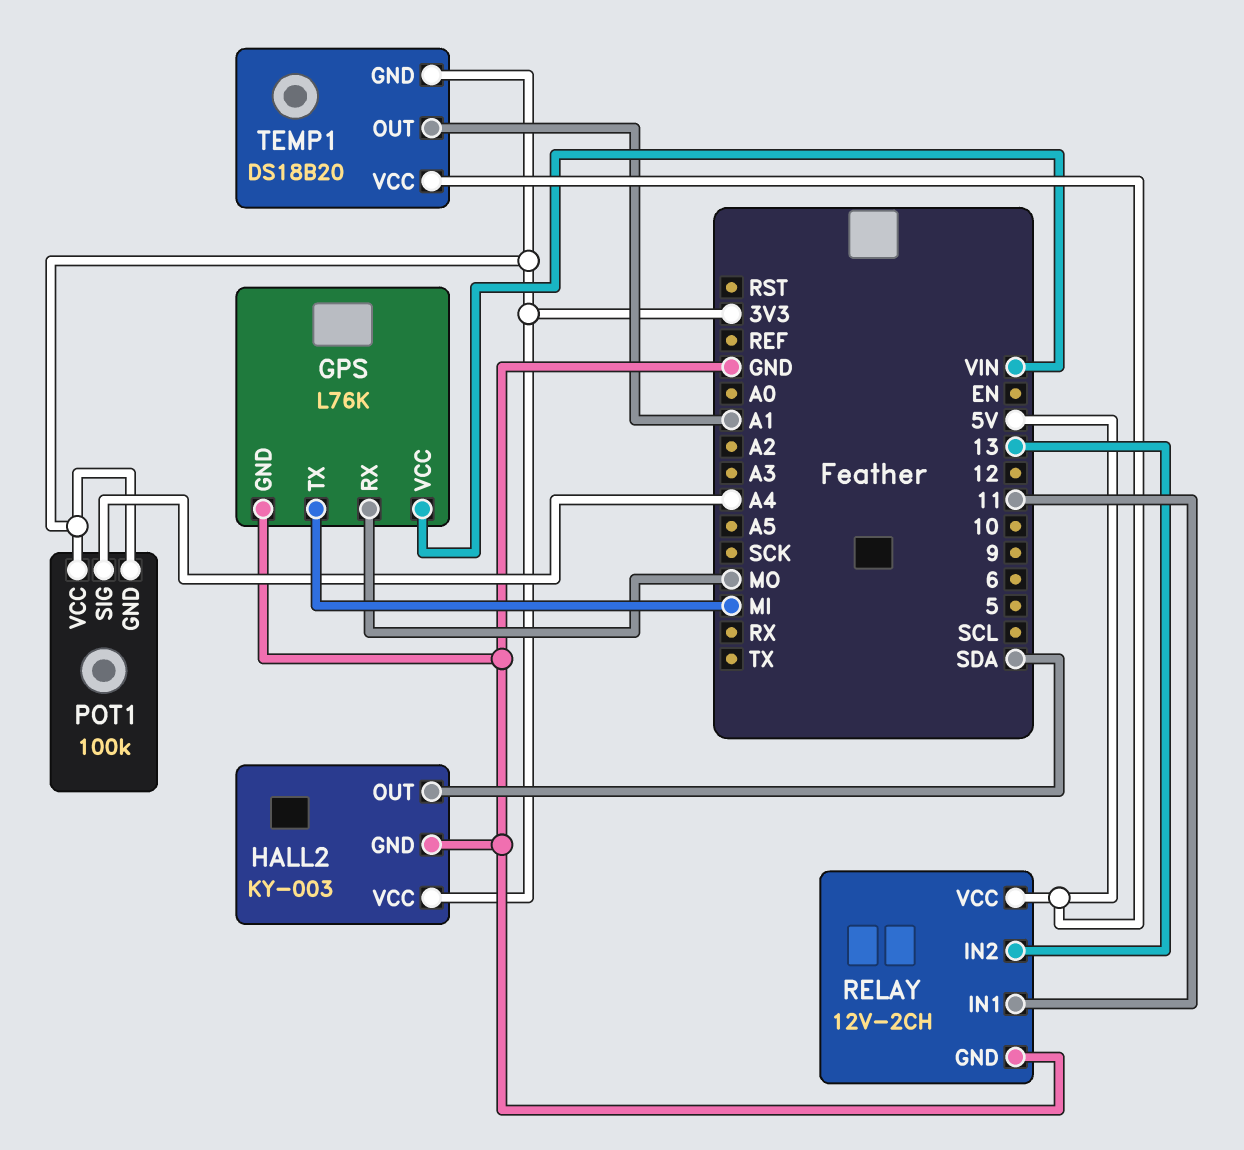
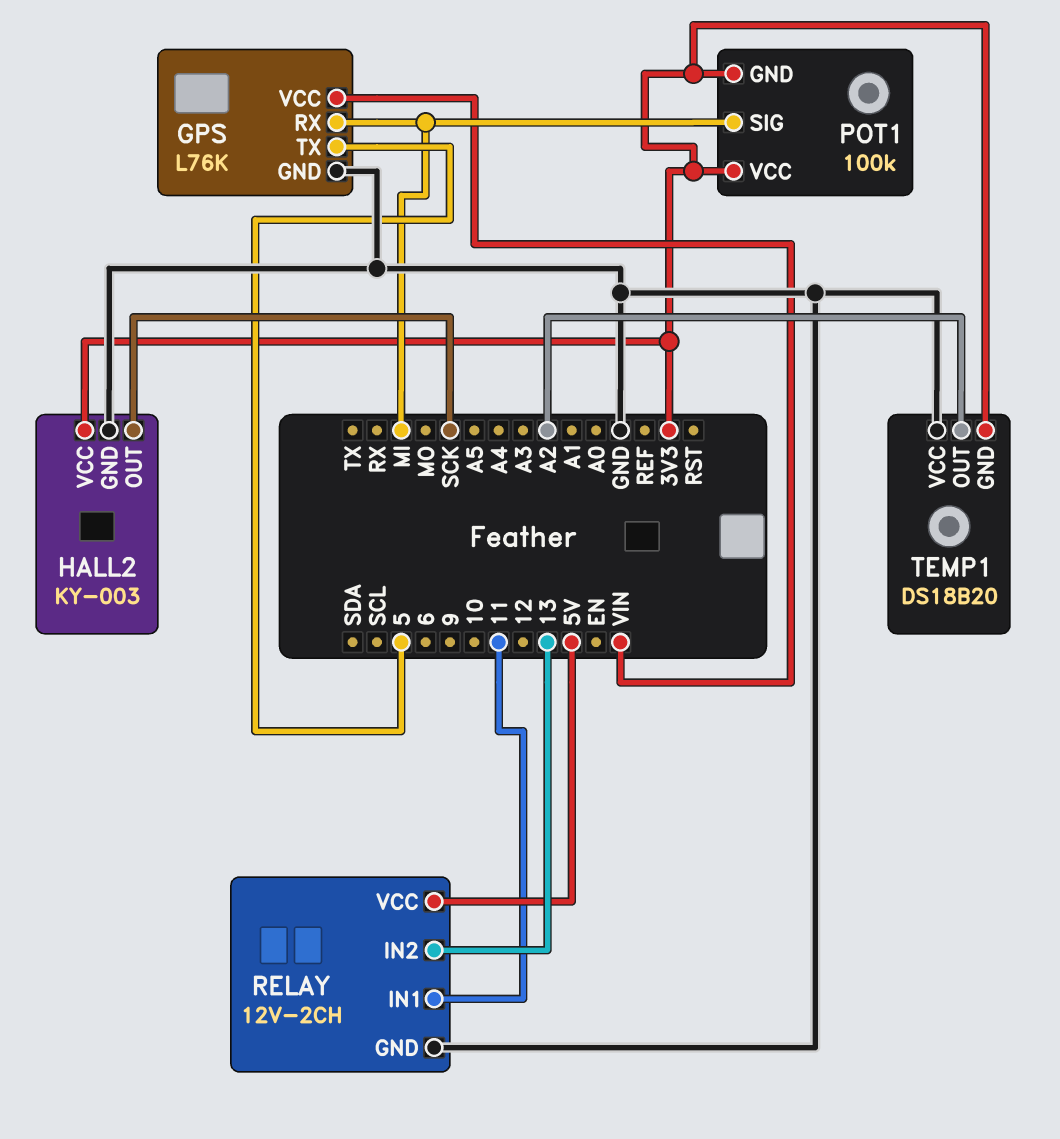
GPS pin RX: MO -> MI
GPS pin TX: MI -> 5
HALL2 pin OUT: SDA -> SCK
POT1 pin SIG: A4 -> MI
TEMP1 pin OUT: A1 -> A2
TEMP1 pin VCC: 5V -> GND

